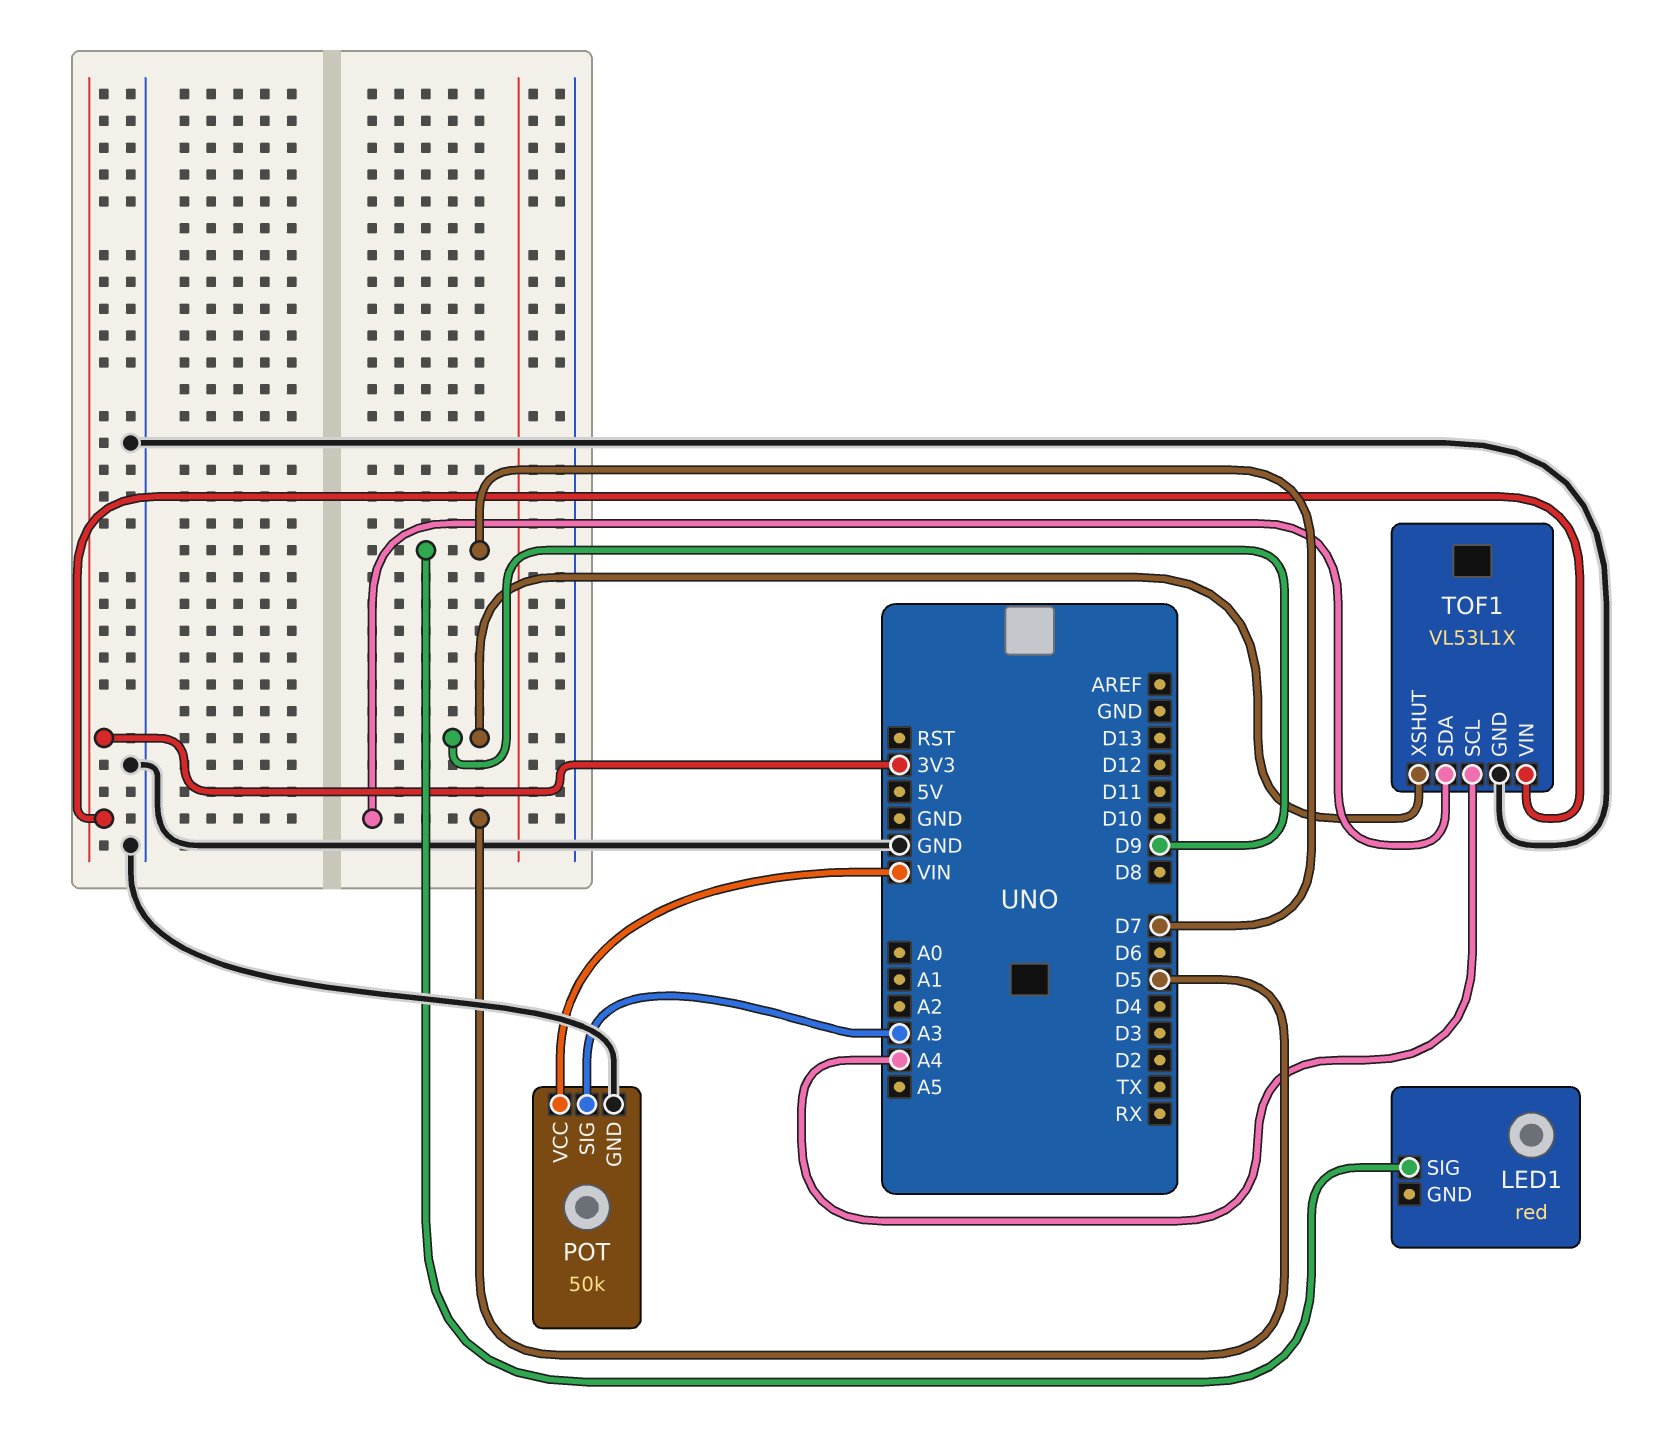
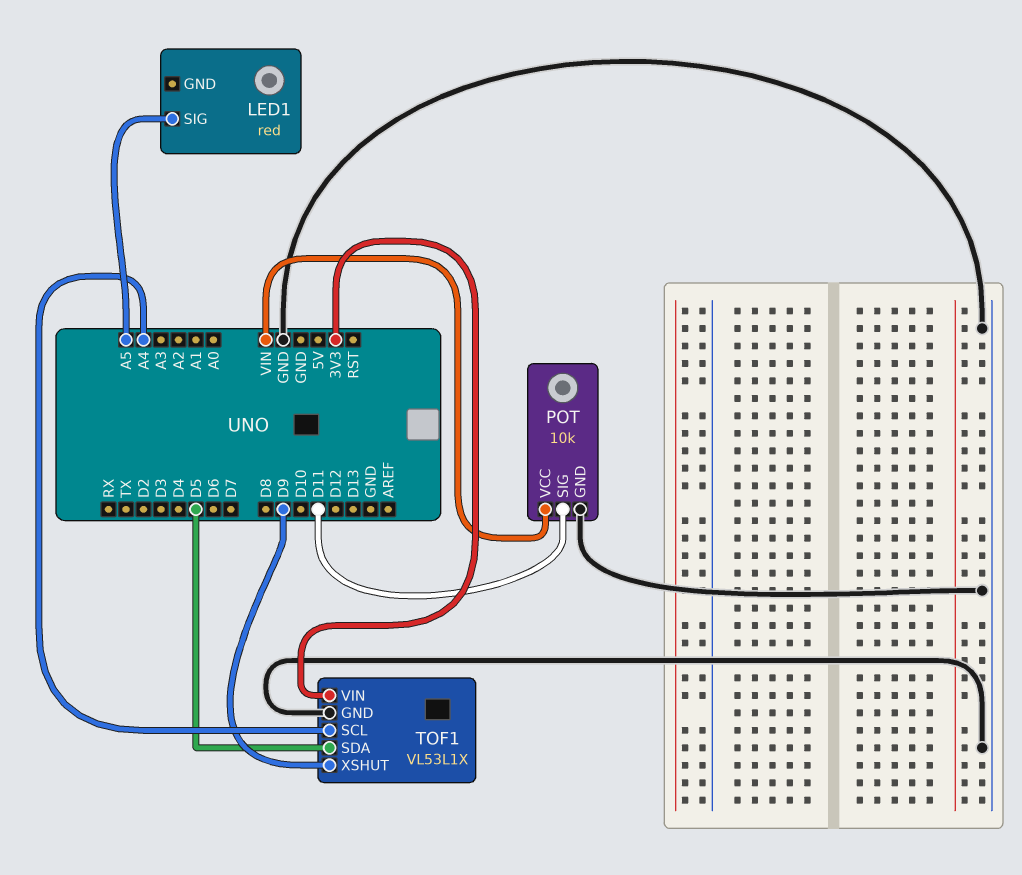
LED1 pin SIG: D7 -> A5
POT: 50k -> 10k
POT pin SIG: A3 -> D11

